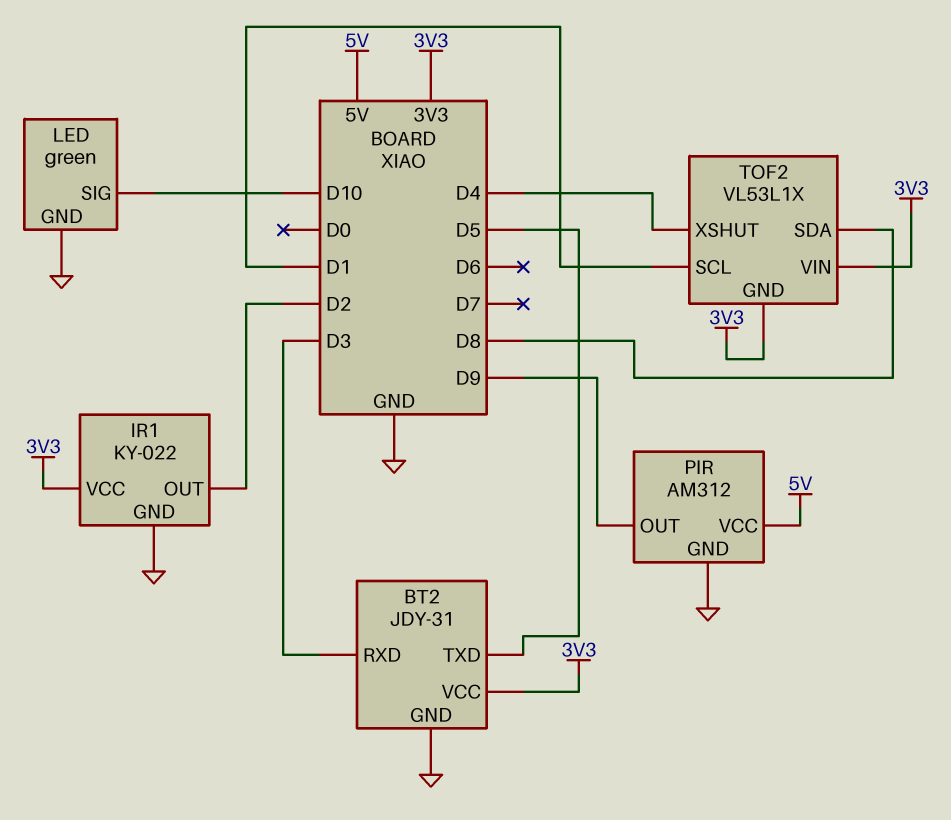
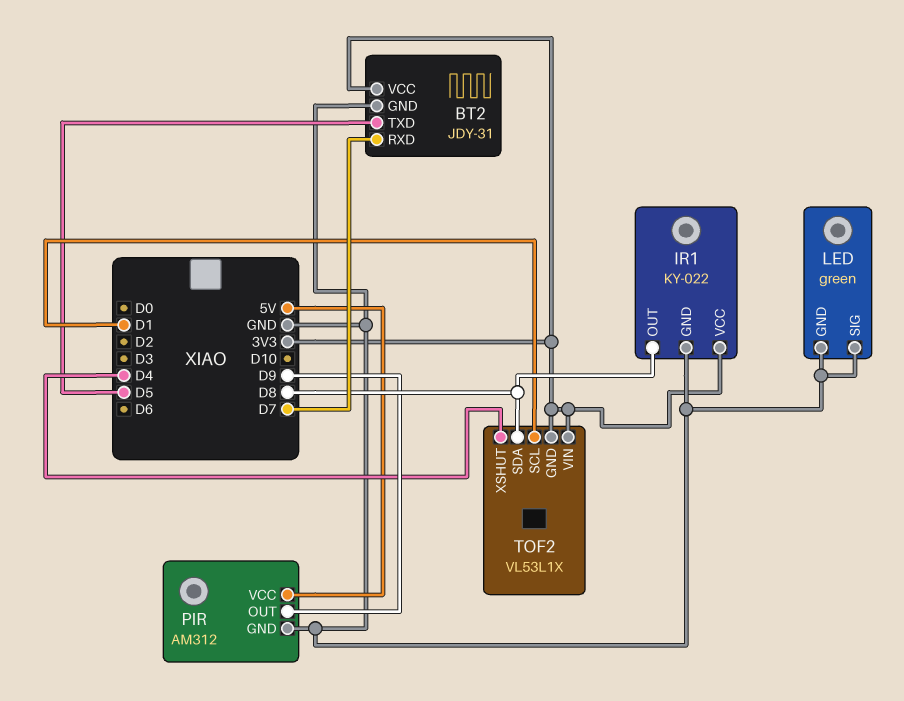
BT2 pin RXD: D3 -> D7
IR1 pin OUT: D2 -> D8
LED pin SIG: D10 -> GND

